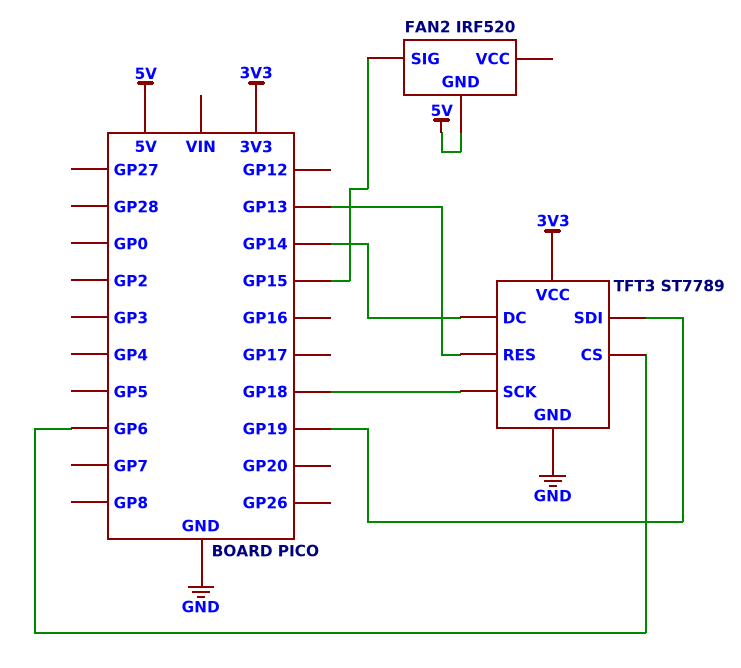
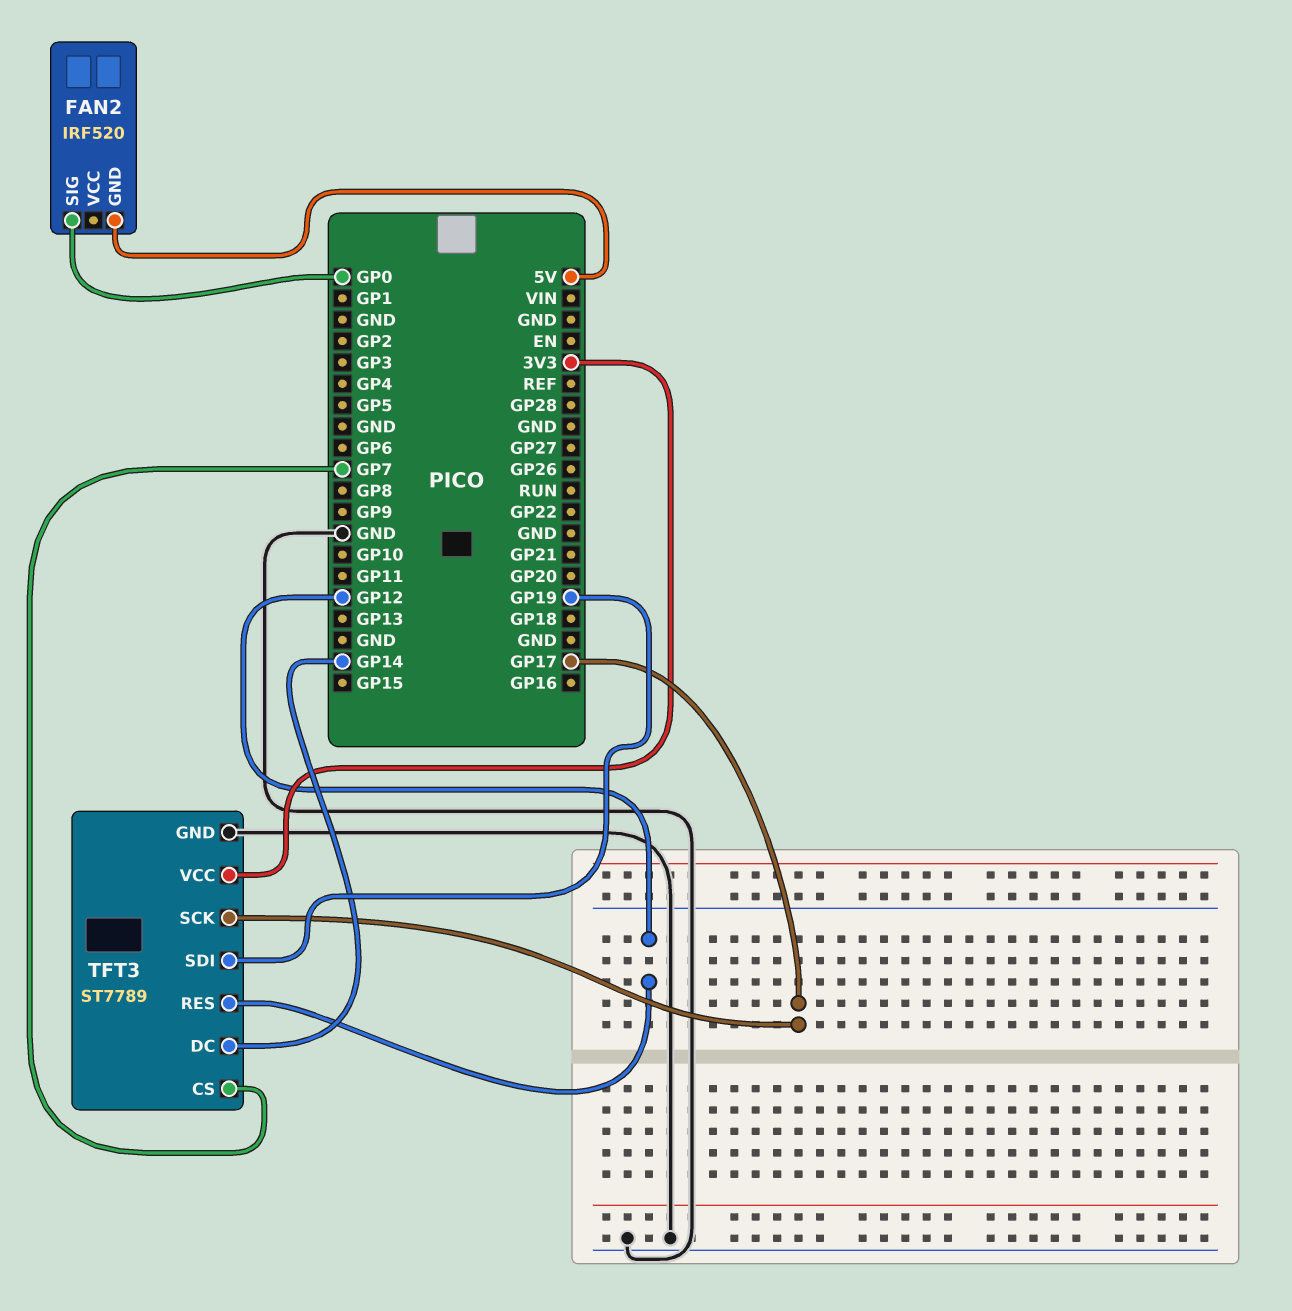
FAN2 pin SIG: GP15 -> GP0
TFT3 pin CS: GP6 -> GP7
TFT3 pin RES: GP13 -> GP12
TFT3 pin SCK: GP18 -> GP17

